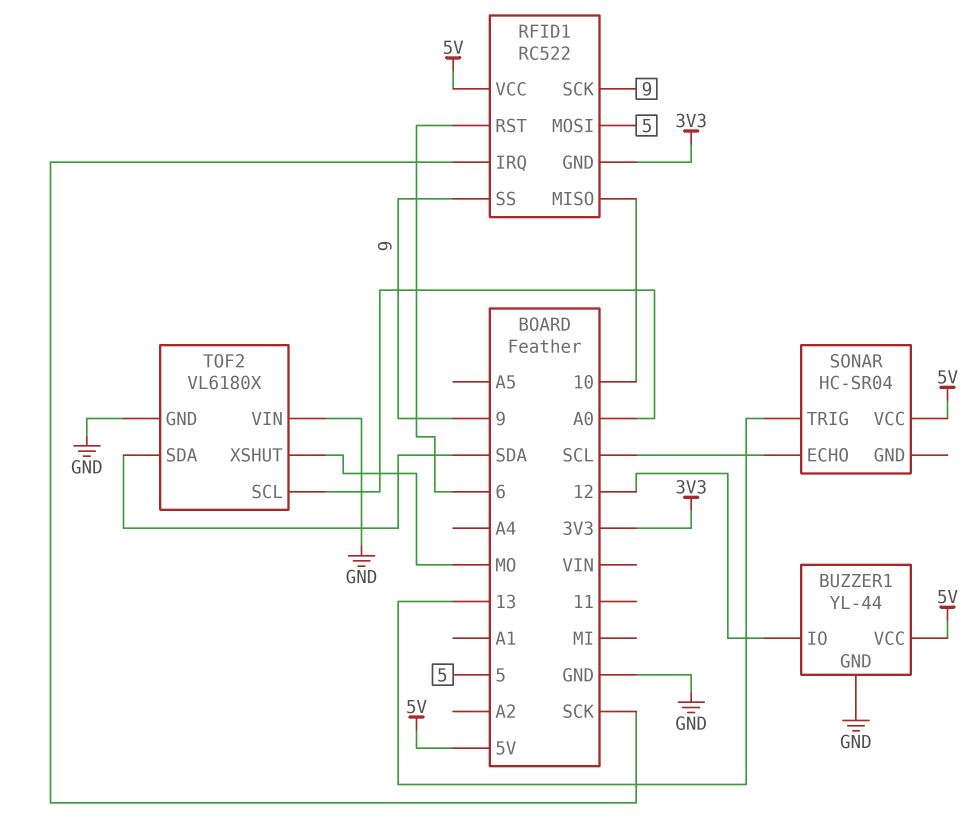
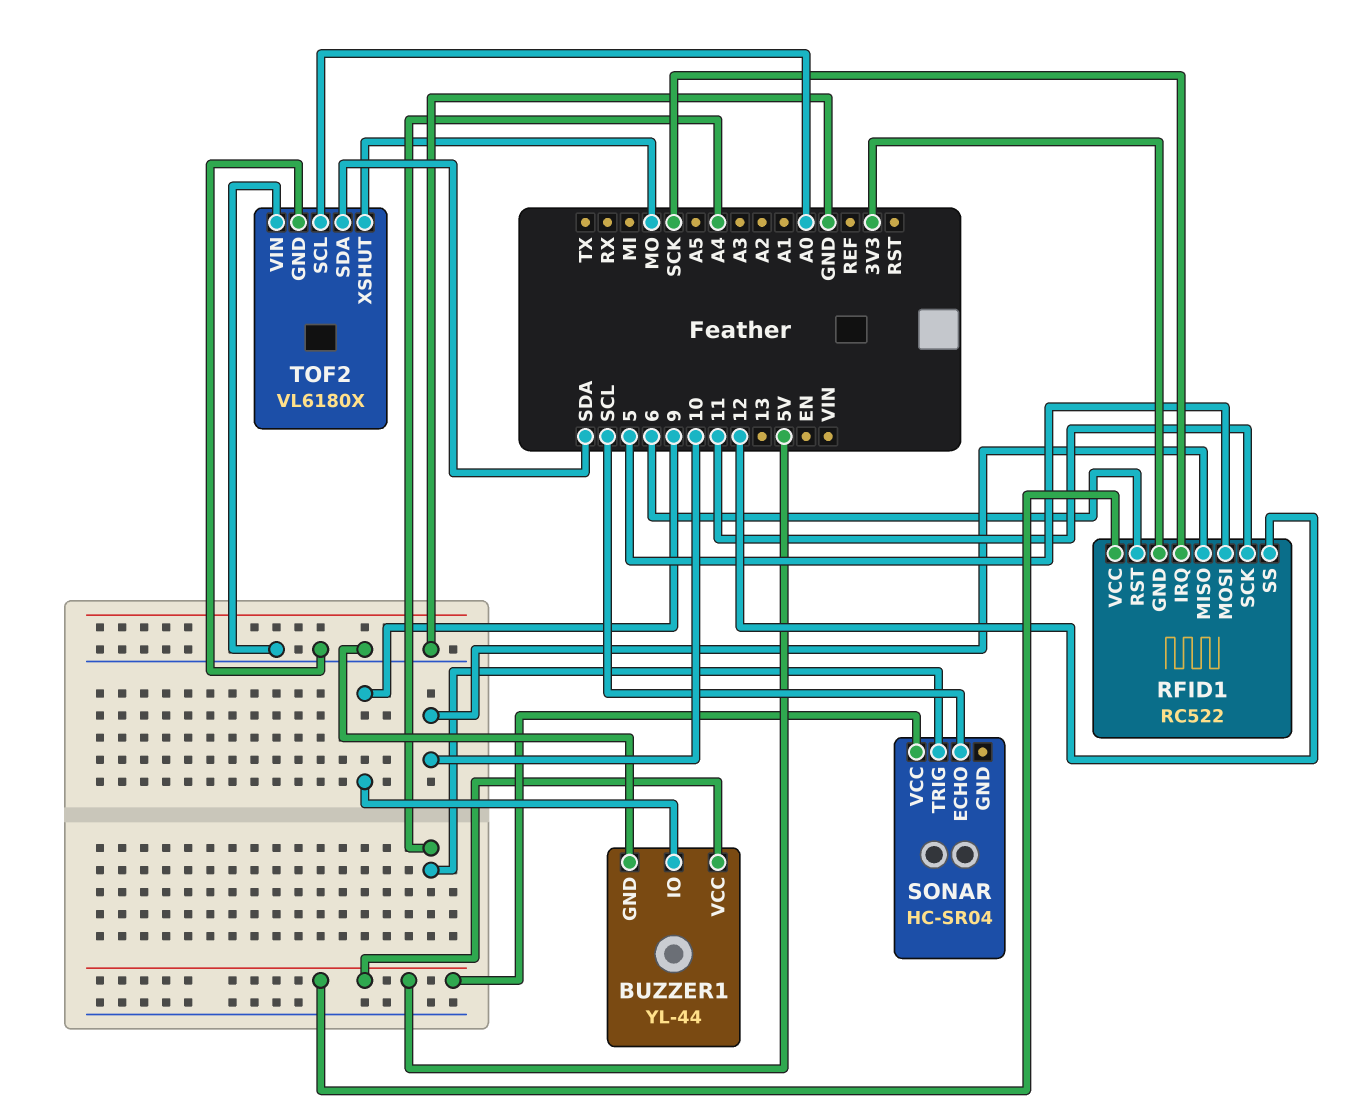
BUZZER1 pin IO: 12 -> 9
RFID1 pin SCK: 9 -> 11
RFID1 pin SS: 9 -> 12
SONAR pin TRIG: 13 -> A4

